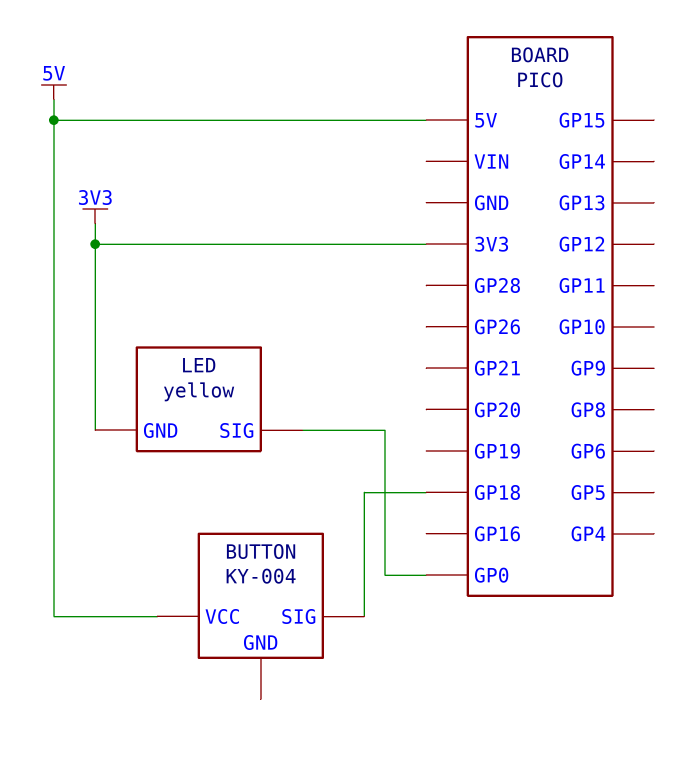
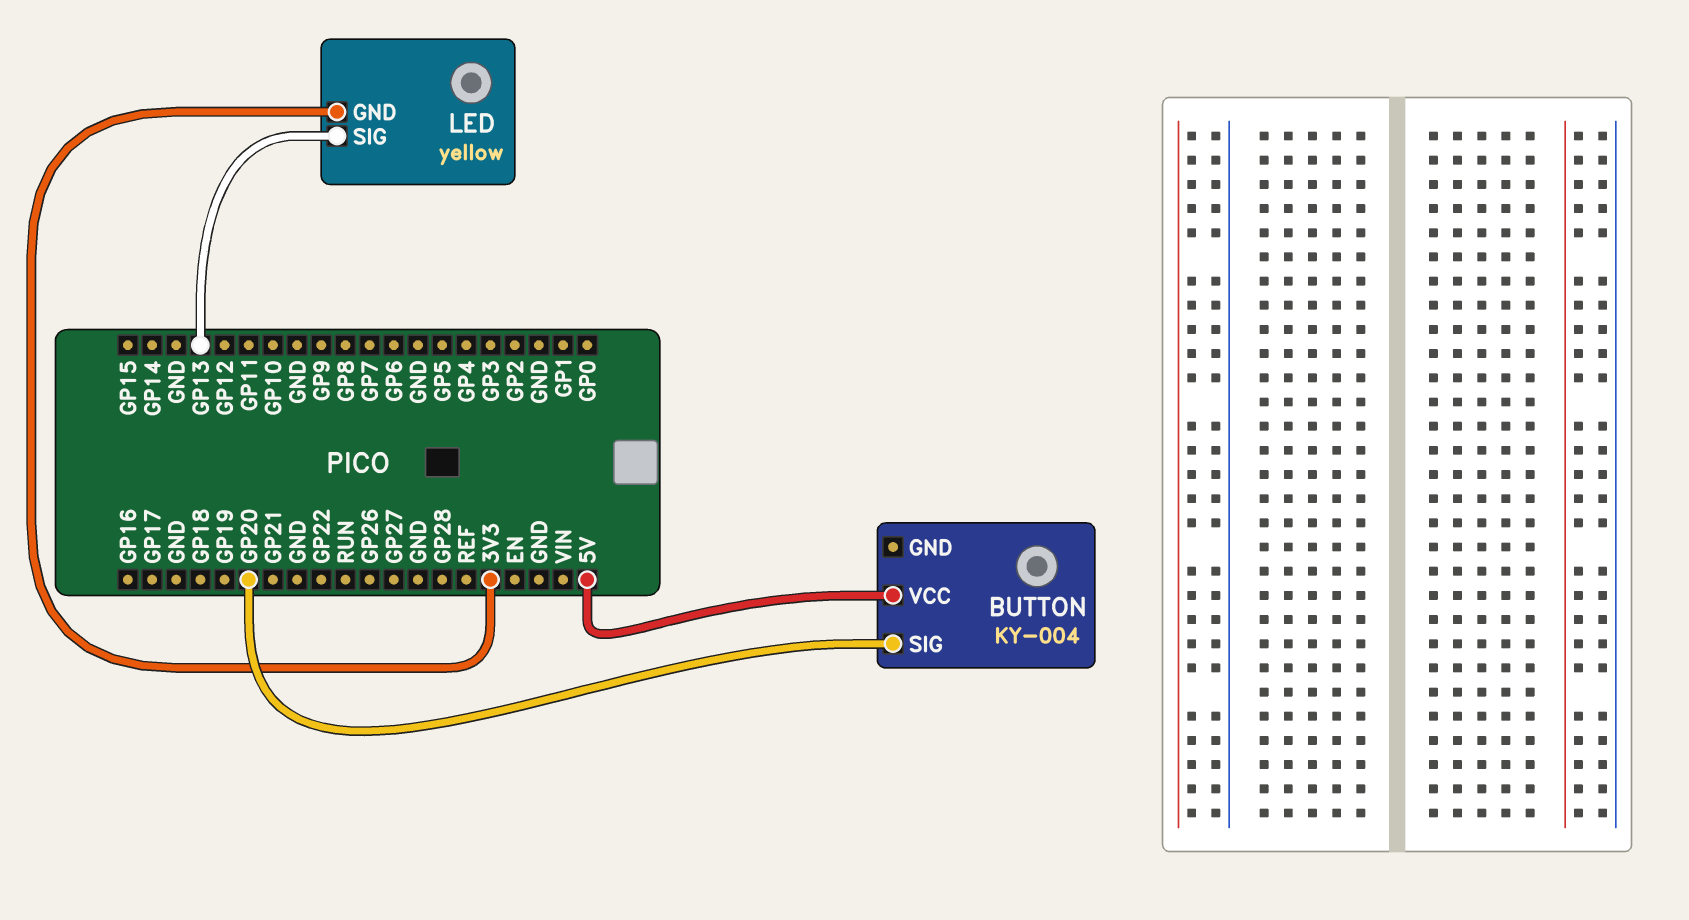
BUTTON pin SIG: GP18 -> GP20
LED pin SIG: GP0 -> GP13

